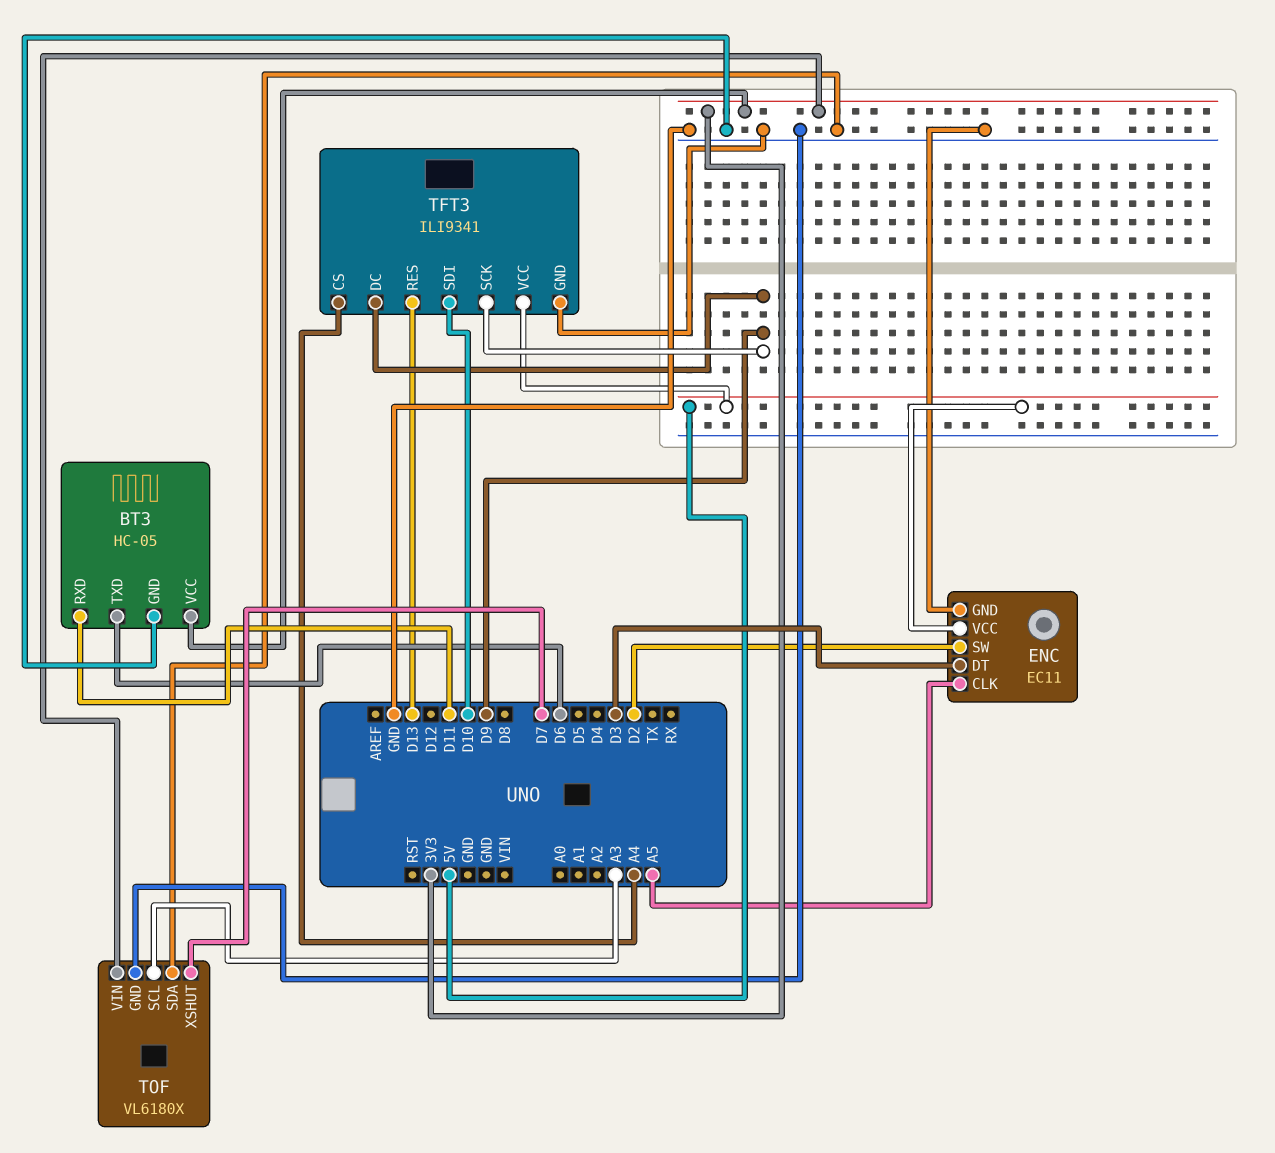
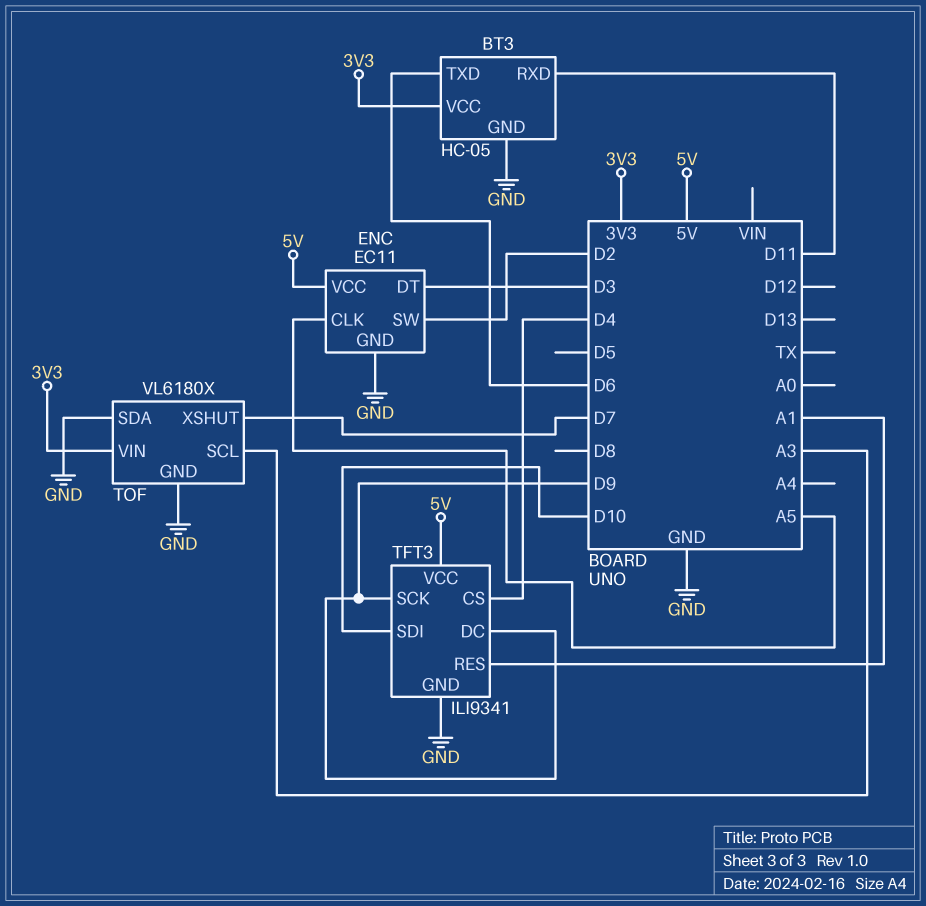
TFT3 pin CS: A4 -> D4
TFT3 pin RES: D13 -> A1

